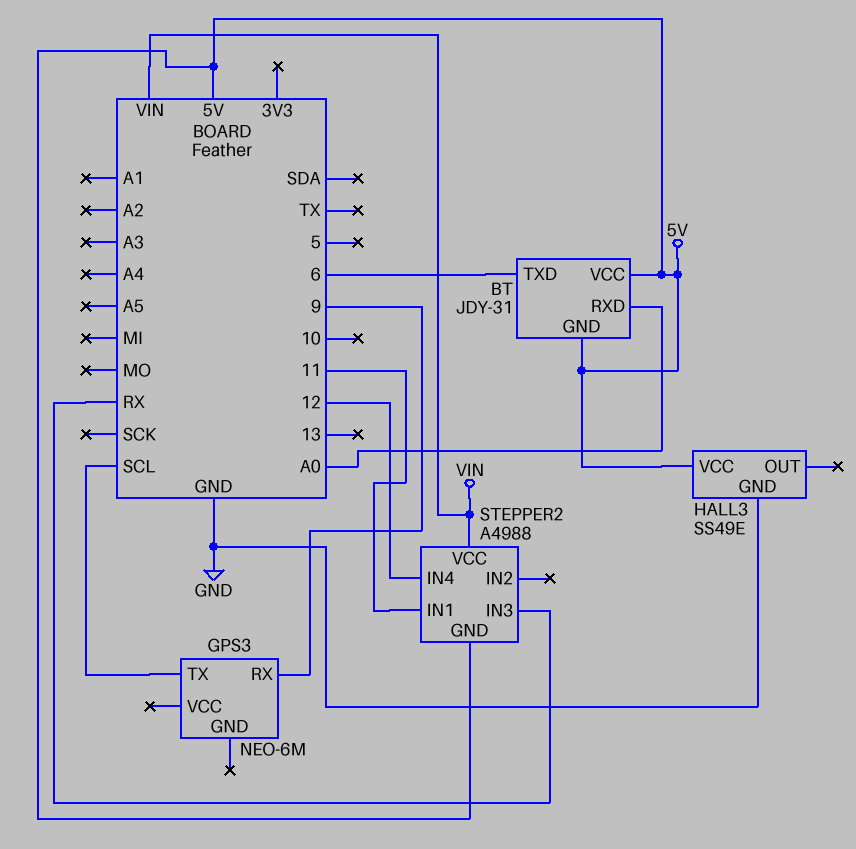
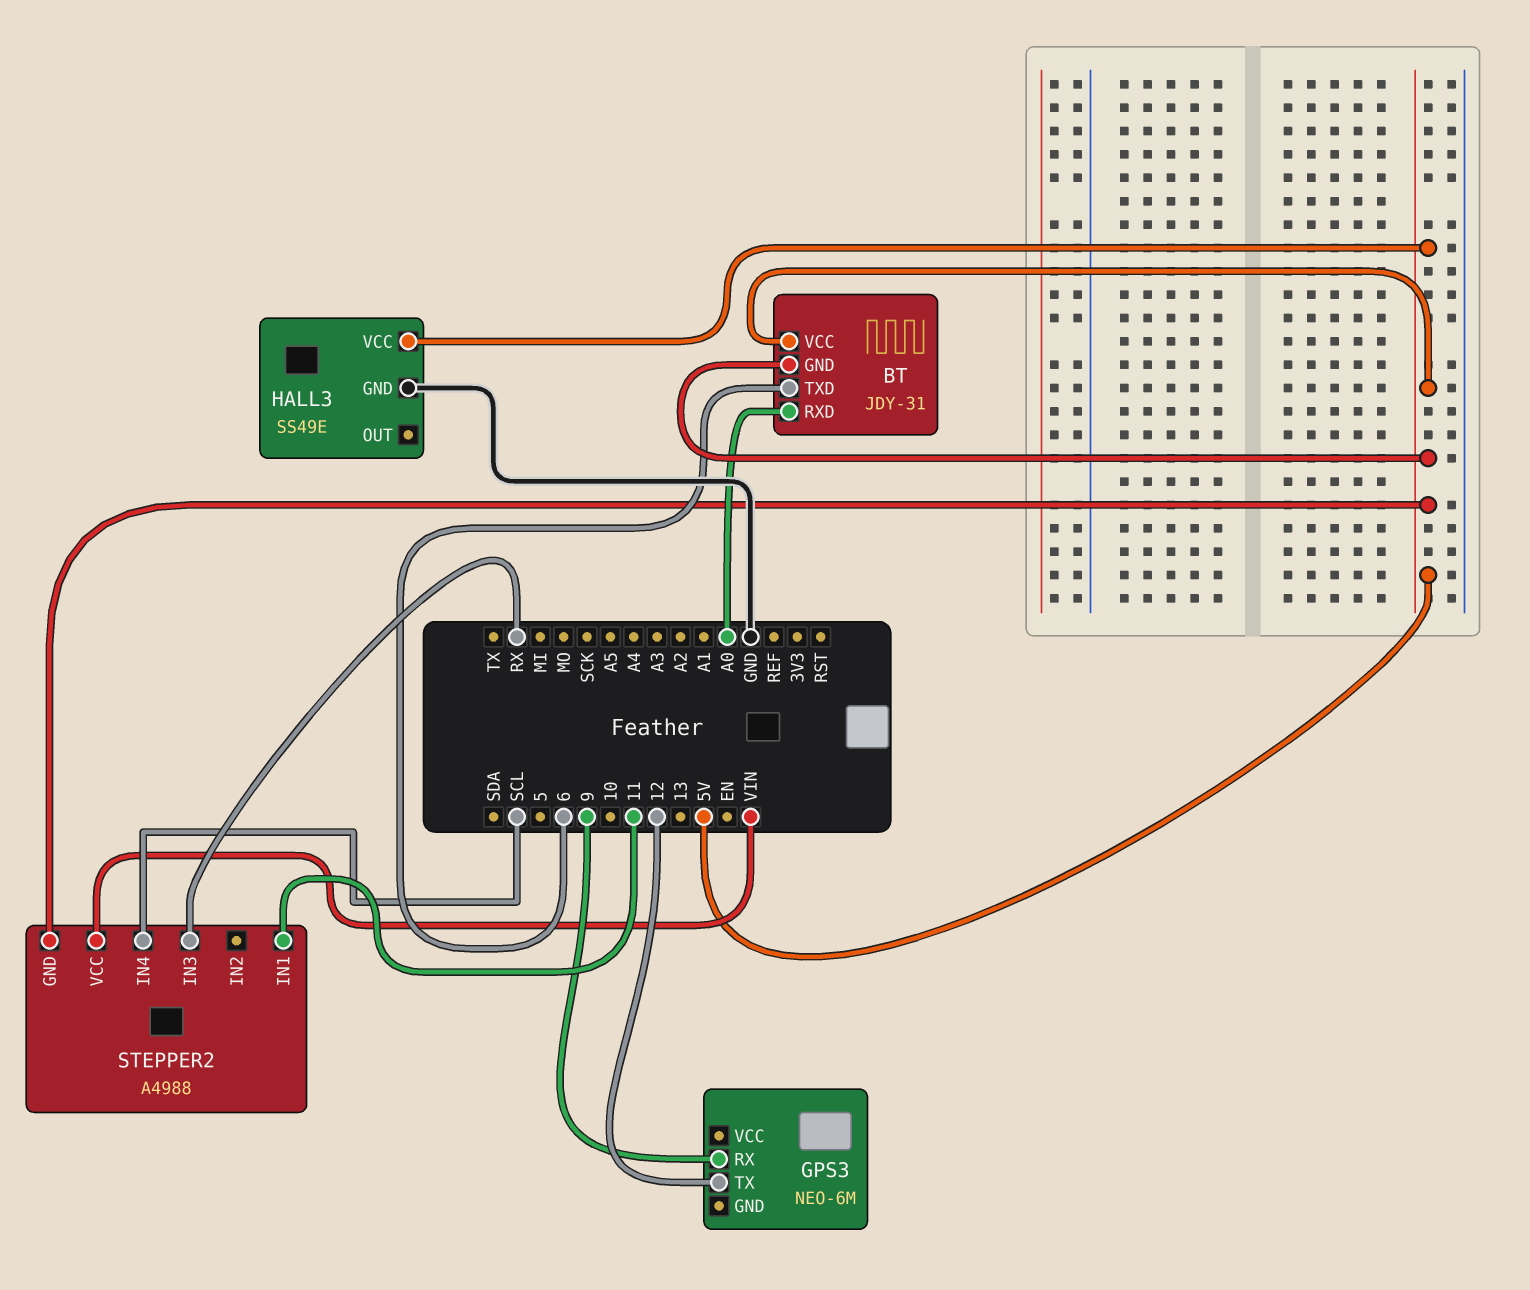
GPS3 pin TX: SCL -> 12
STEPPER2 pin IN4: 12 -> SCL

